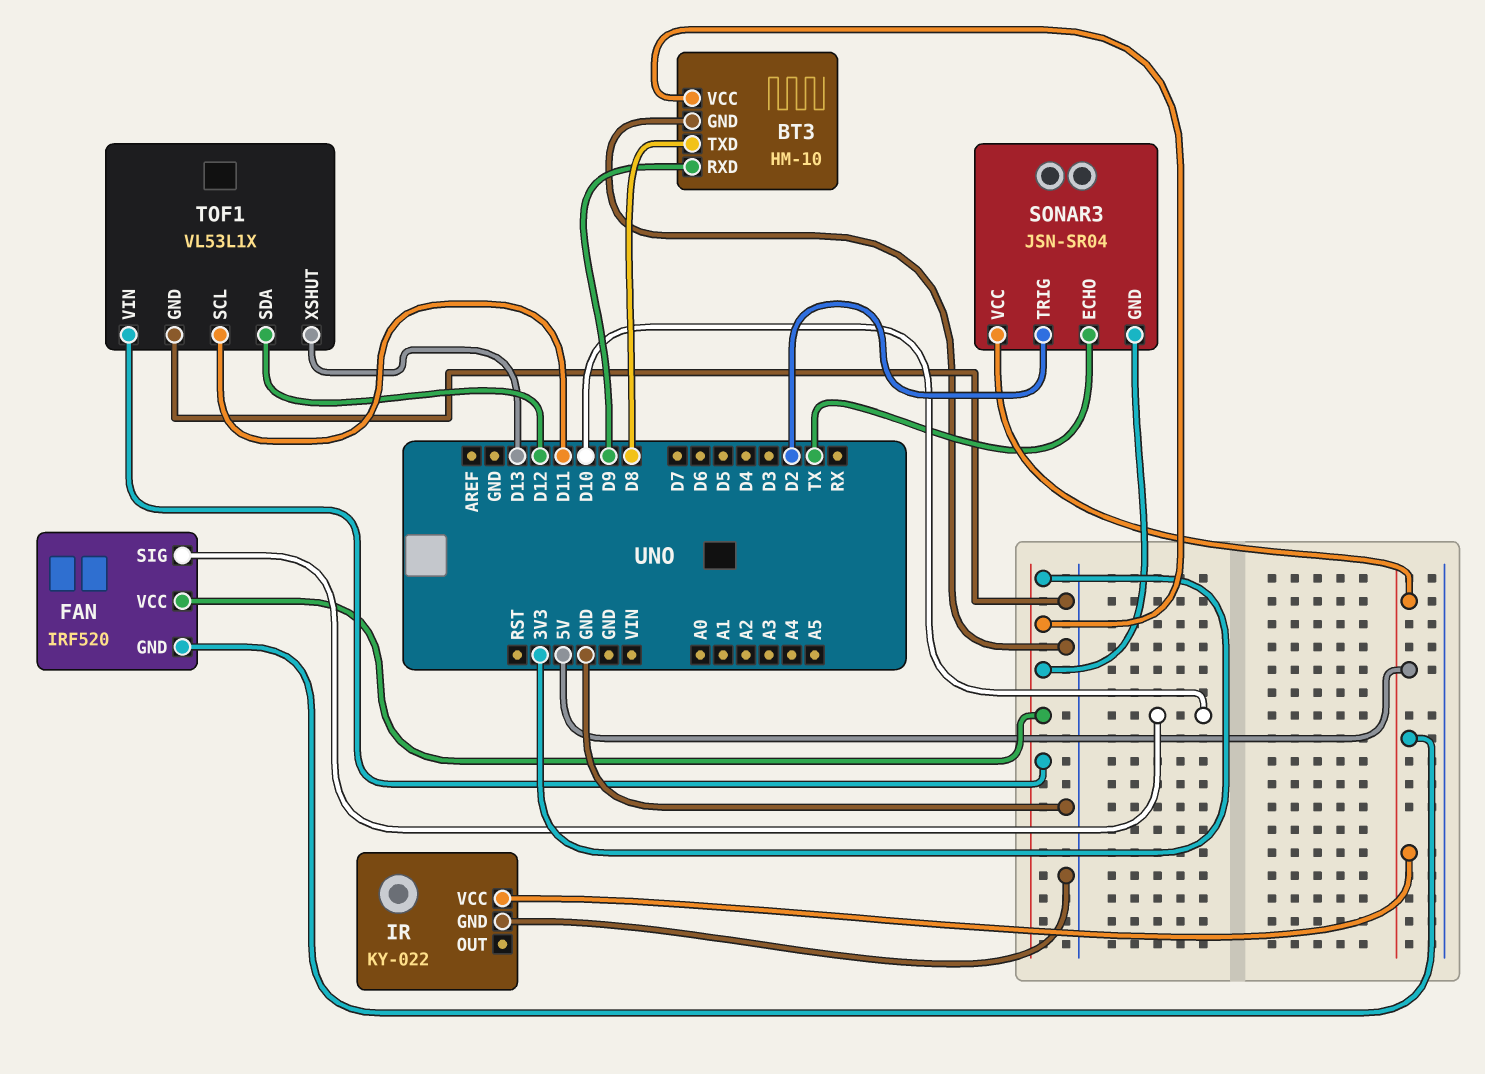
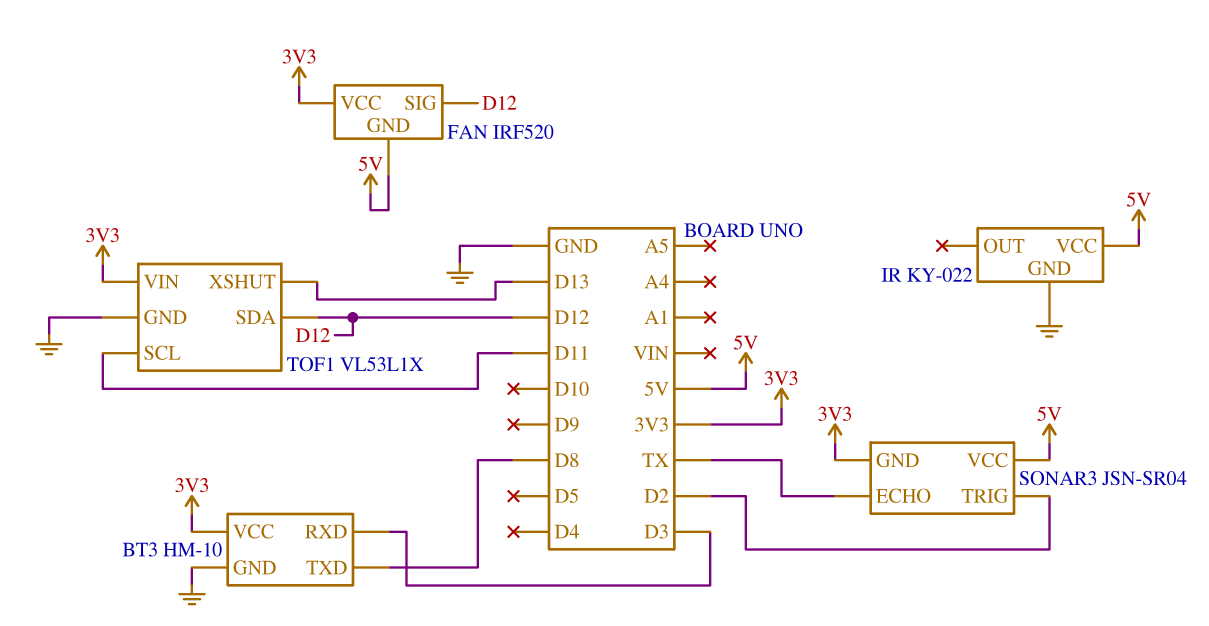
BT3 pin RXD: D9 -> D3
FAN pin SIG: D10 -> D12

